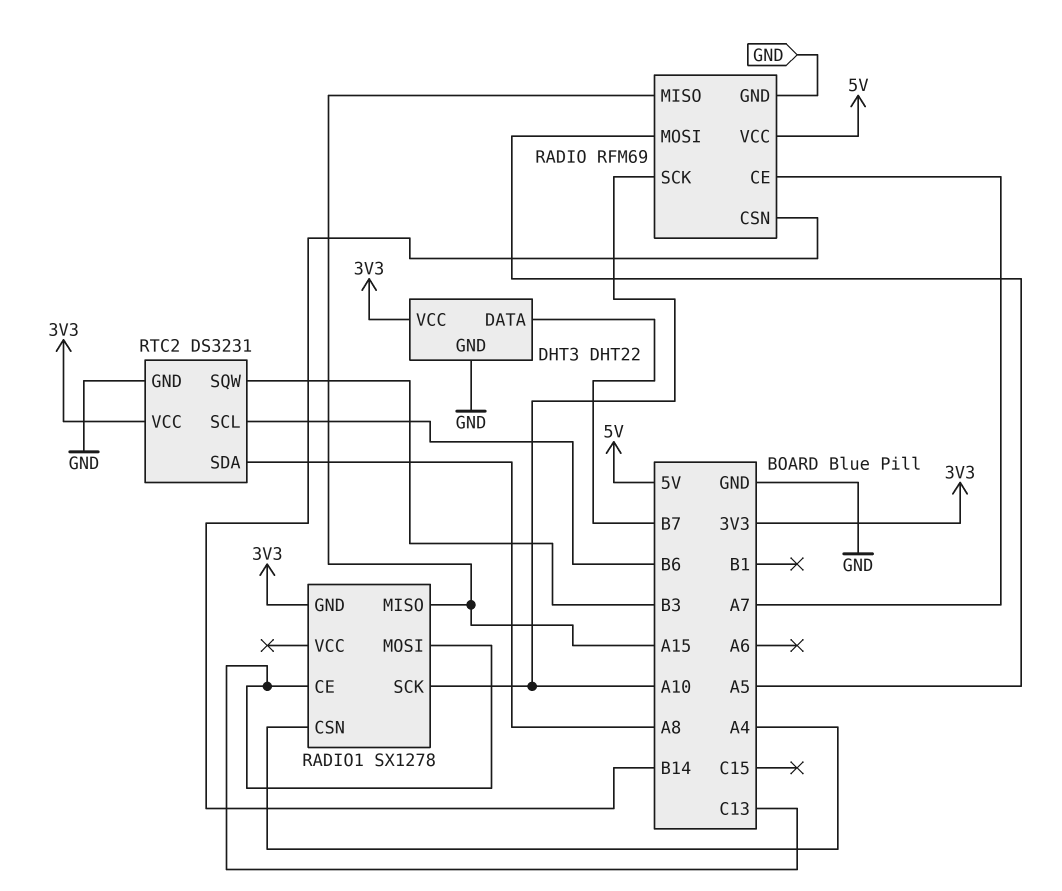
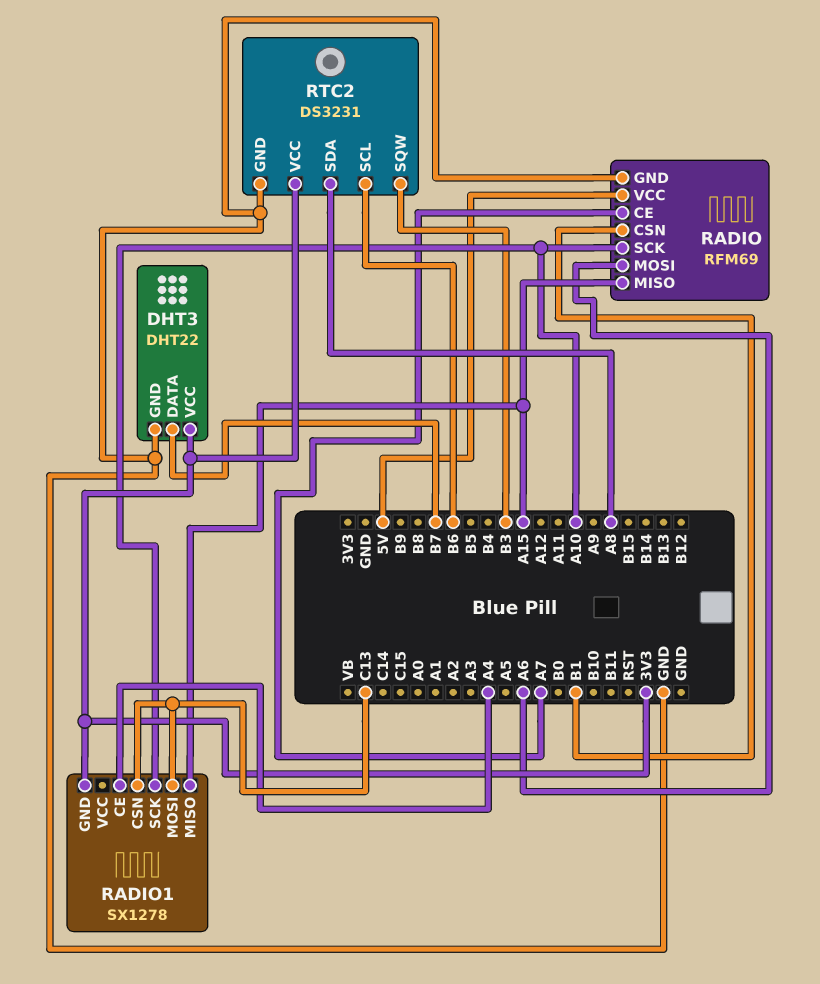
RADIO pin CSN: B14 -> B1
RADIO pin MOSI: A5 -> A6
RADIO1 pin CE: C13 -> A4
RADIO1 pin CSN: A4 -> C13

